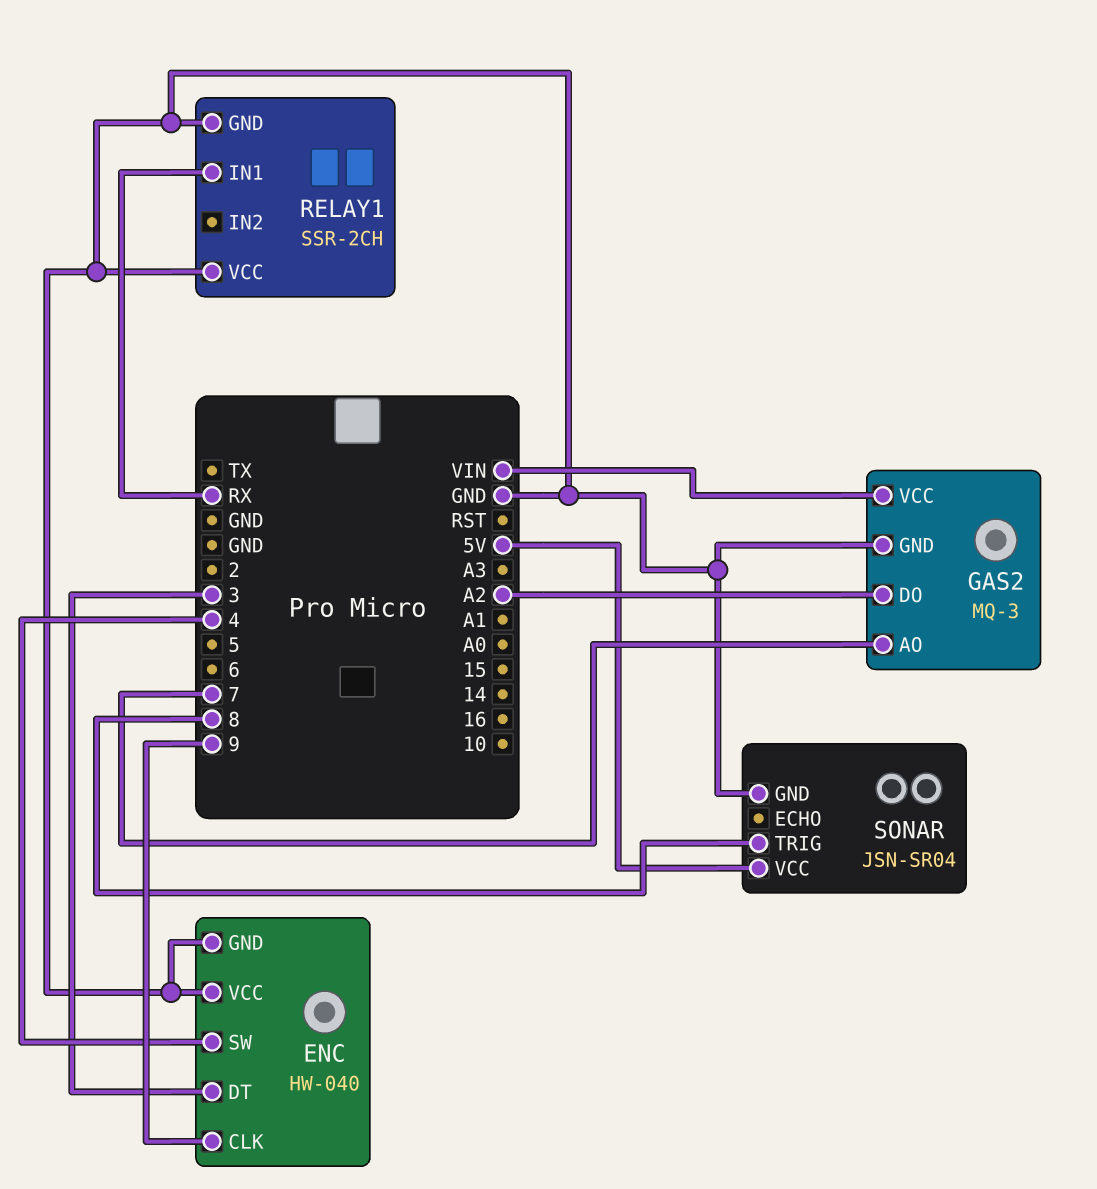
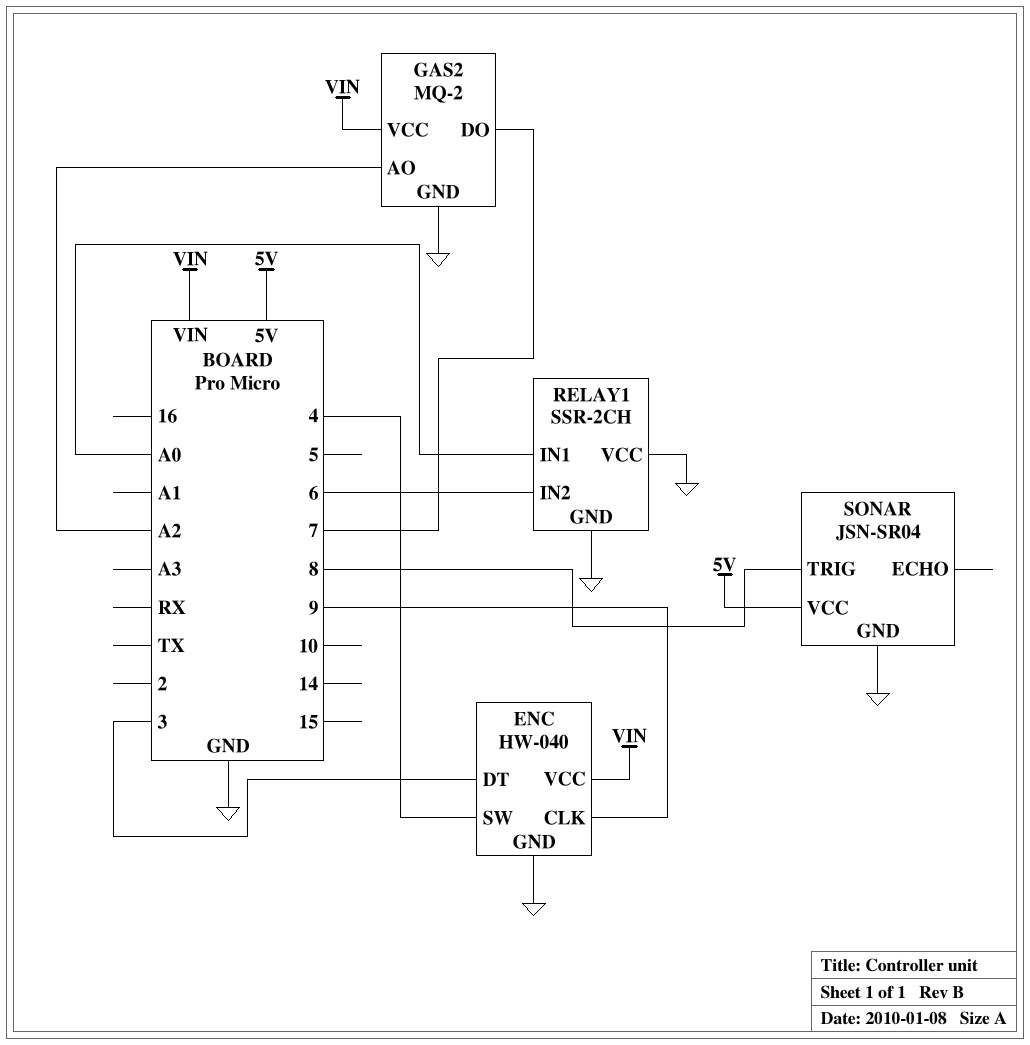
ENC pin VCC: GND -> VIN
GAS2: MQ-3 -> MQ-2
GAS2 pin AO: 7 -> A2
GAS2 pin DO: A2 -> 7
RELAY1 pin IN1: RX -> A0
RELAY1 pin IN2: none -> 6

